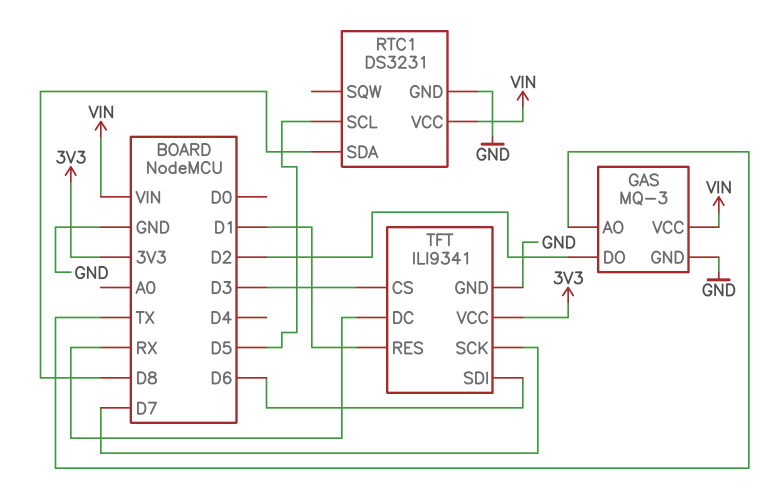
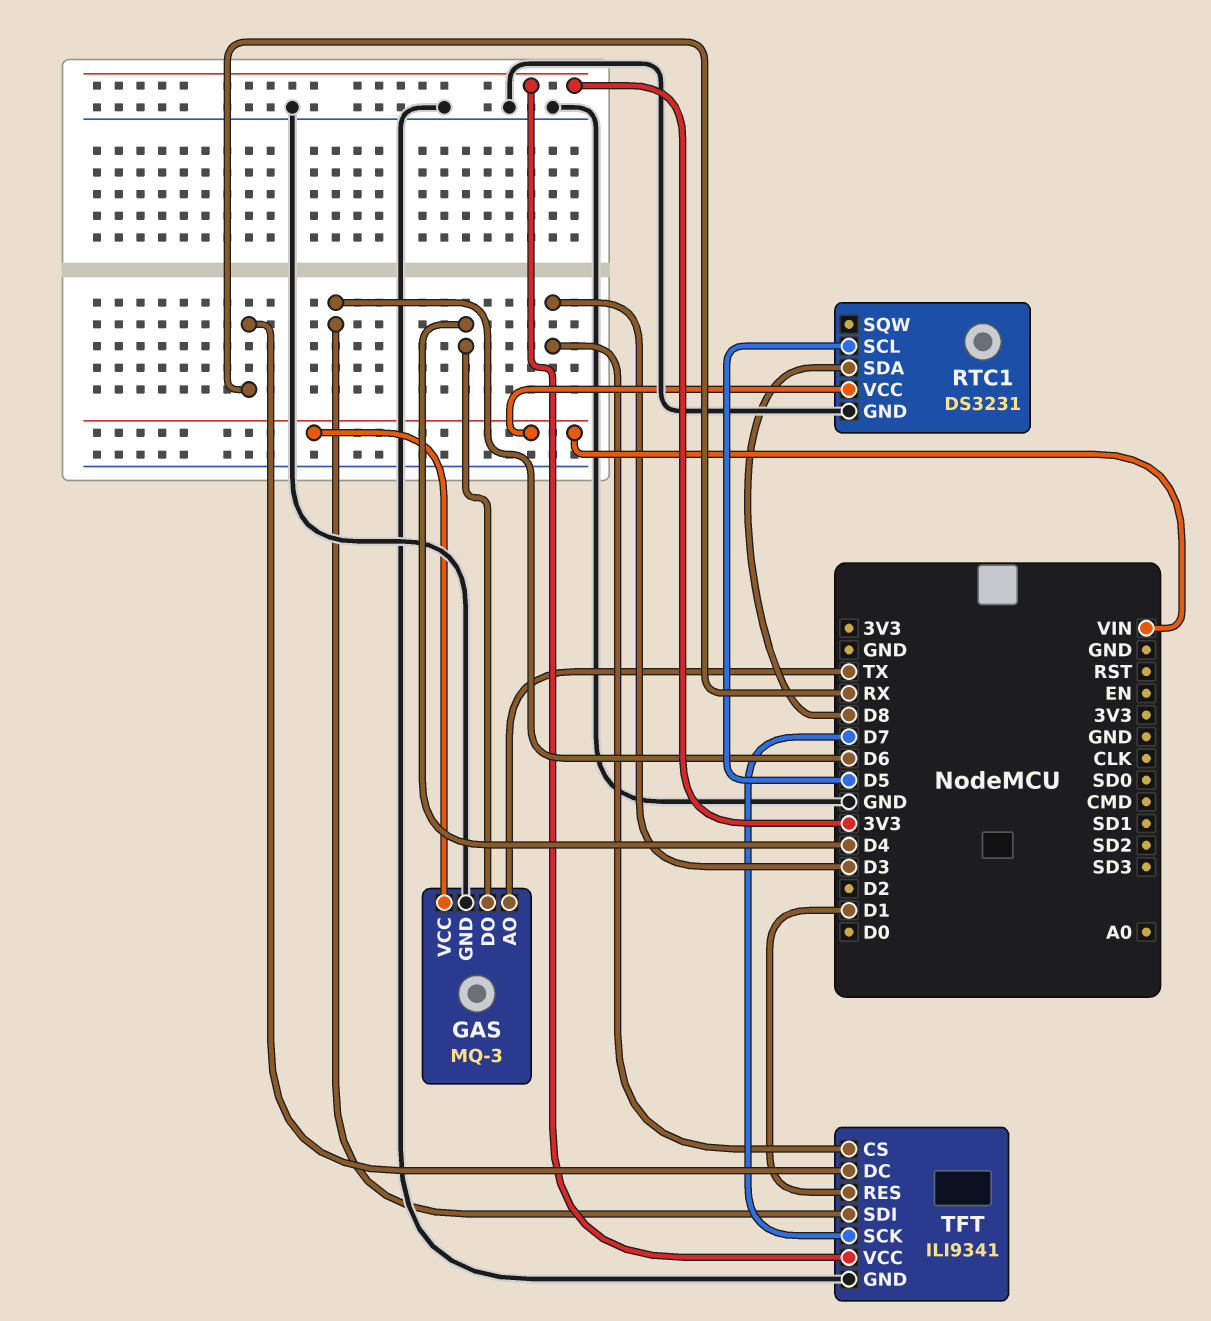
GAS pin DO: D2 -> D4

